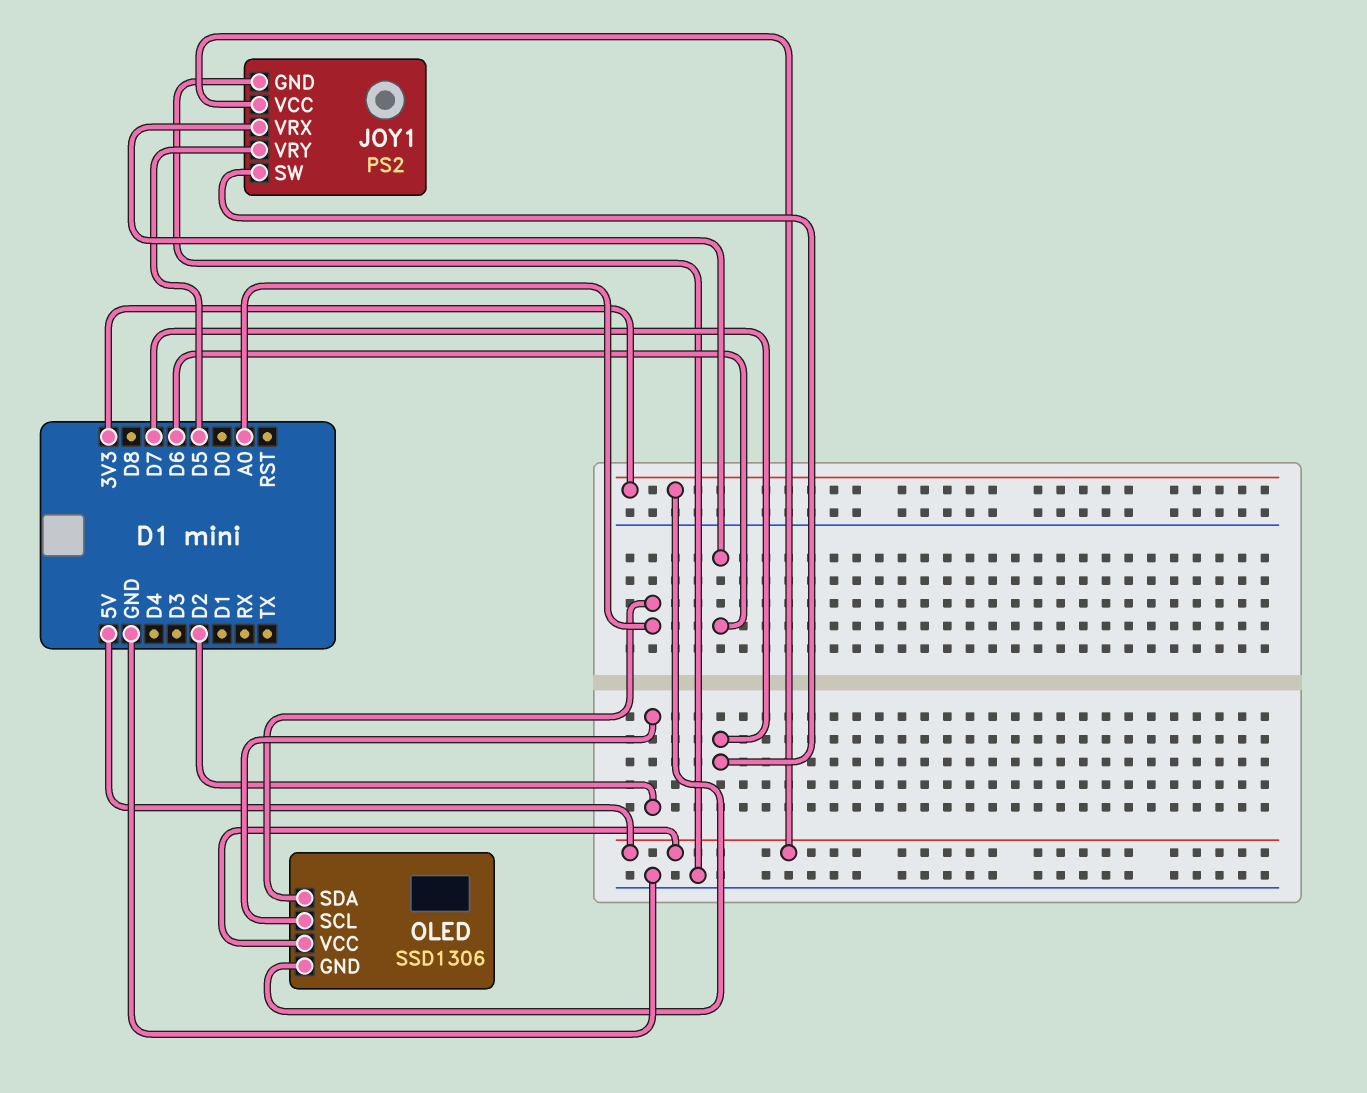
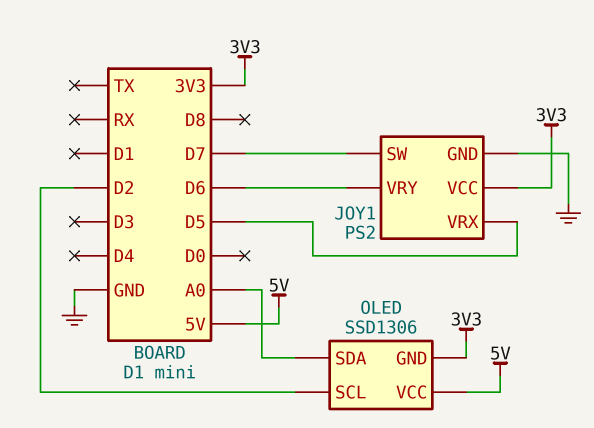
JOY1 pin VCC: 5V -> 3V3
JOY1 pin VRX: D6 -> D5
JOY1 pin VRY: D5 -> D6

